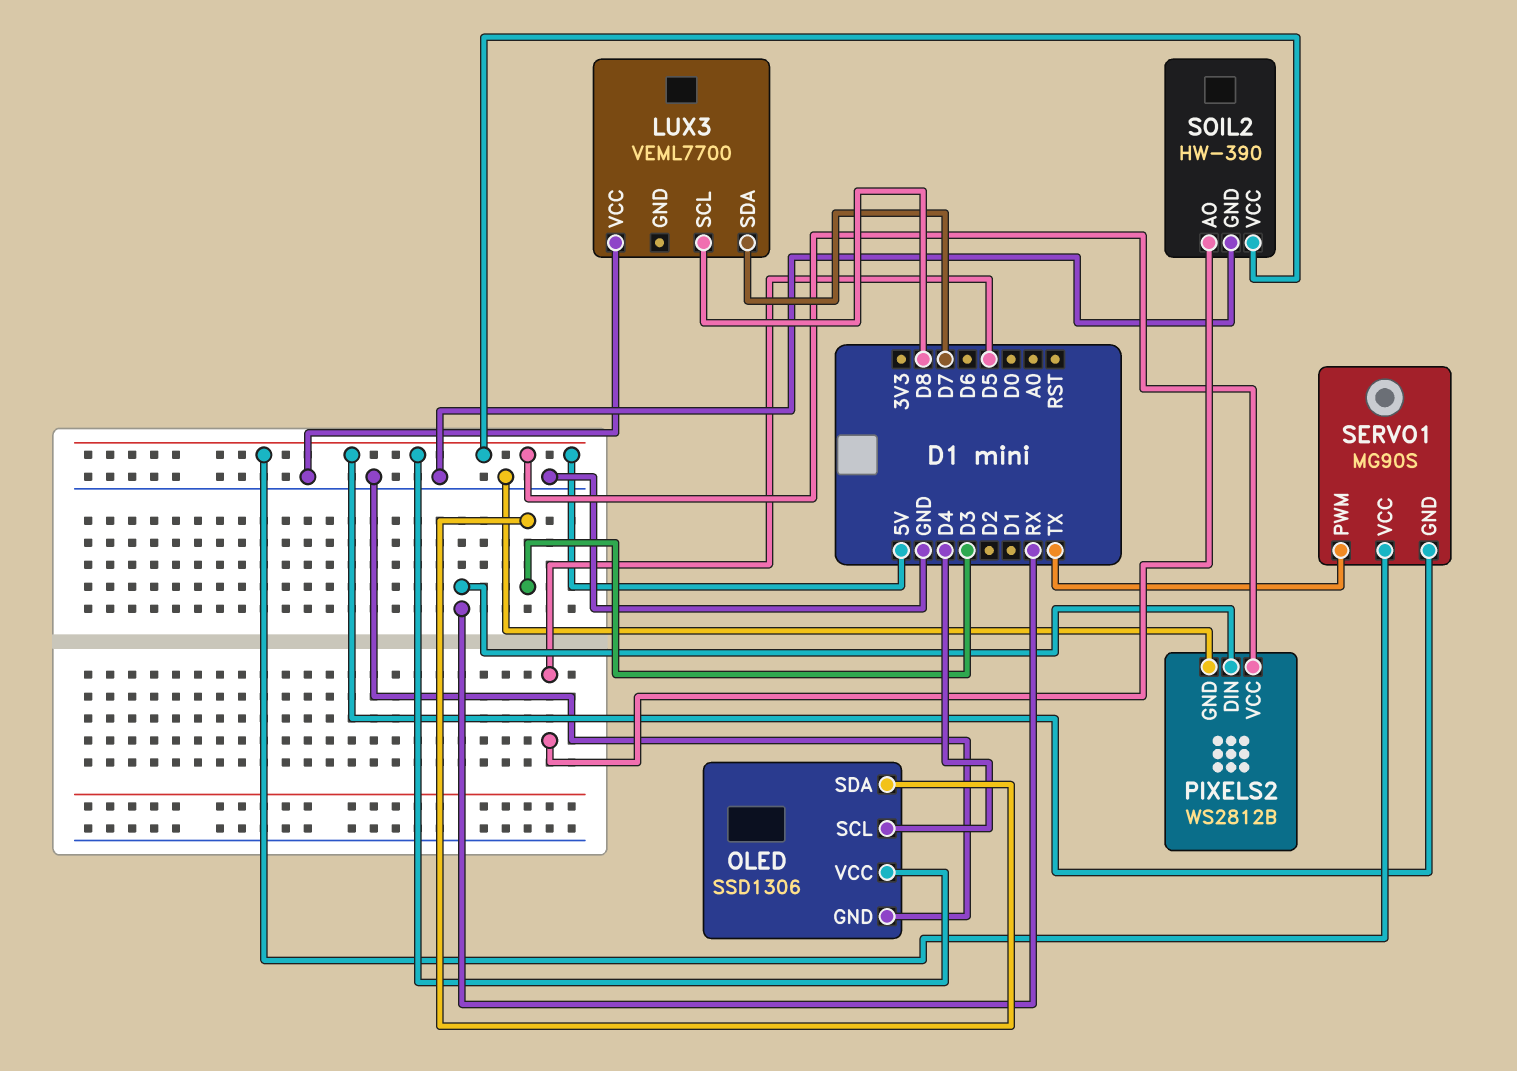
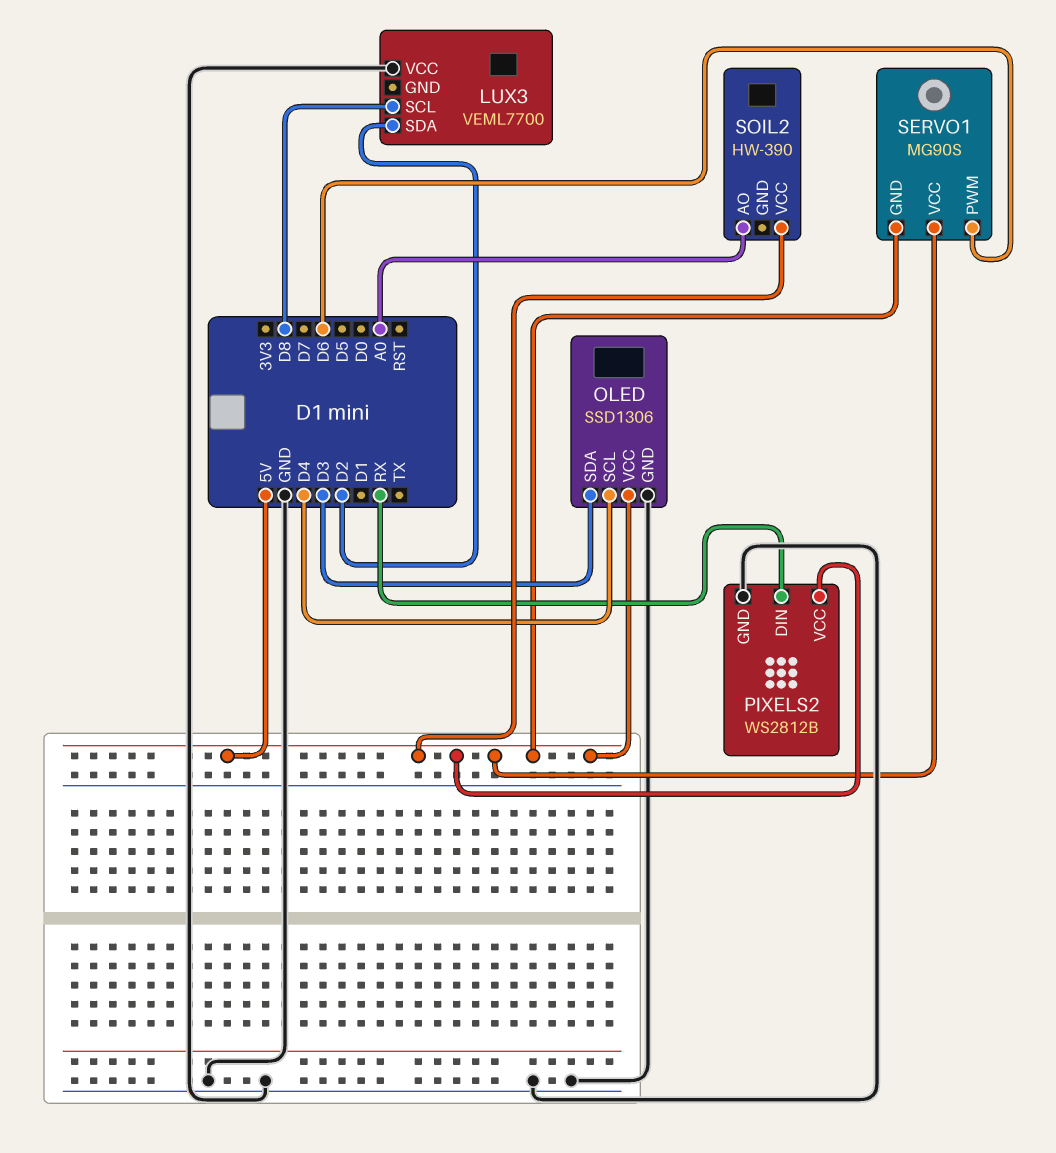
LUX3 pin SDA: D7 -> D2
SERVO1 pin PWM: TX -> D6
SOIL2 pin AO: D5 -> A0
SOIL2 pin GND: GND -> none

